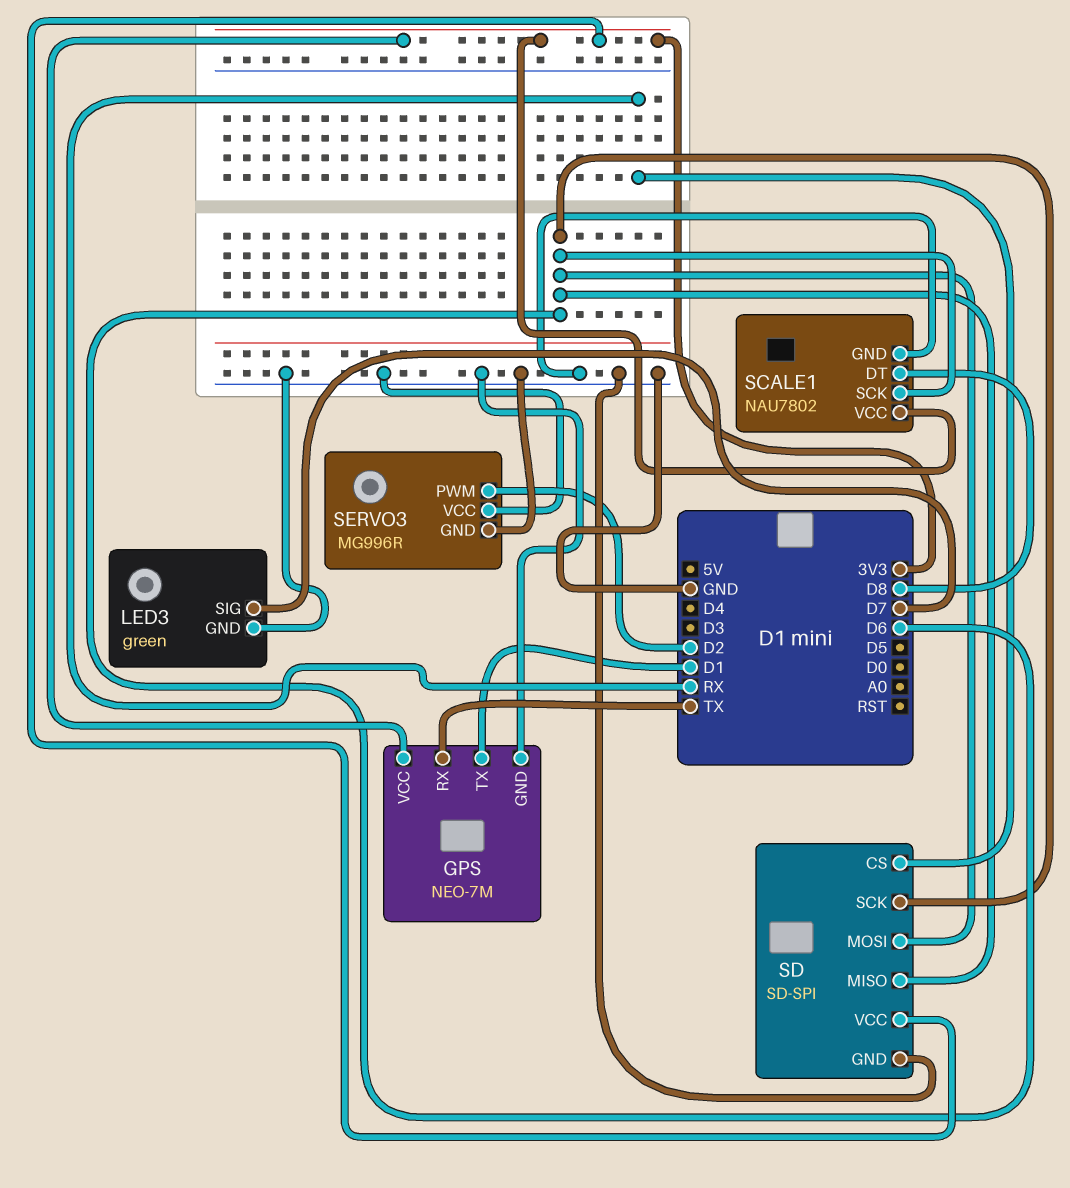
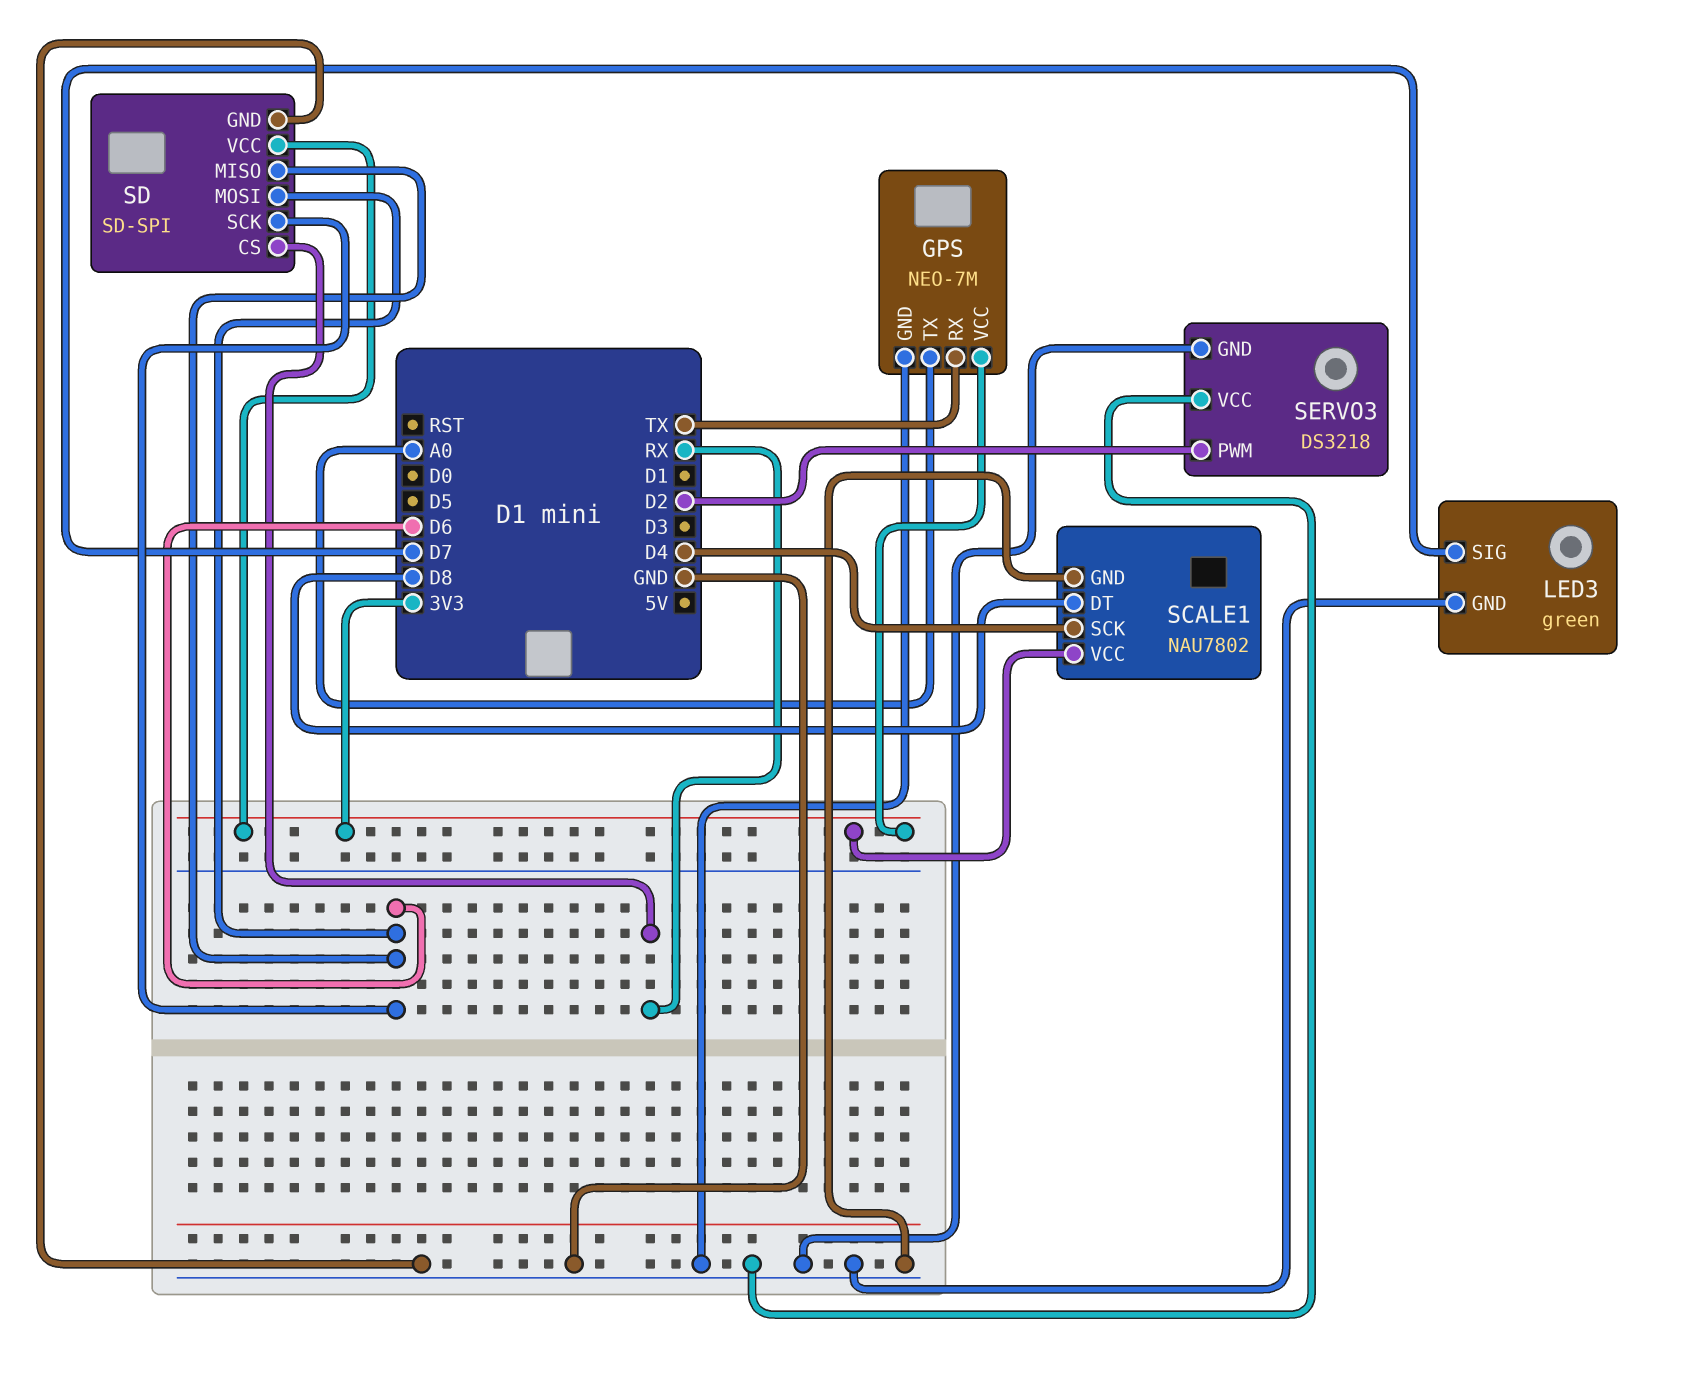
GPS pin TX: D1 -> A0
SCALE1 pin SCK: D6 -> D4
SERVO3: MG996R -> DS3218

